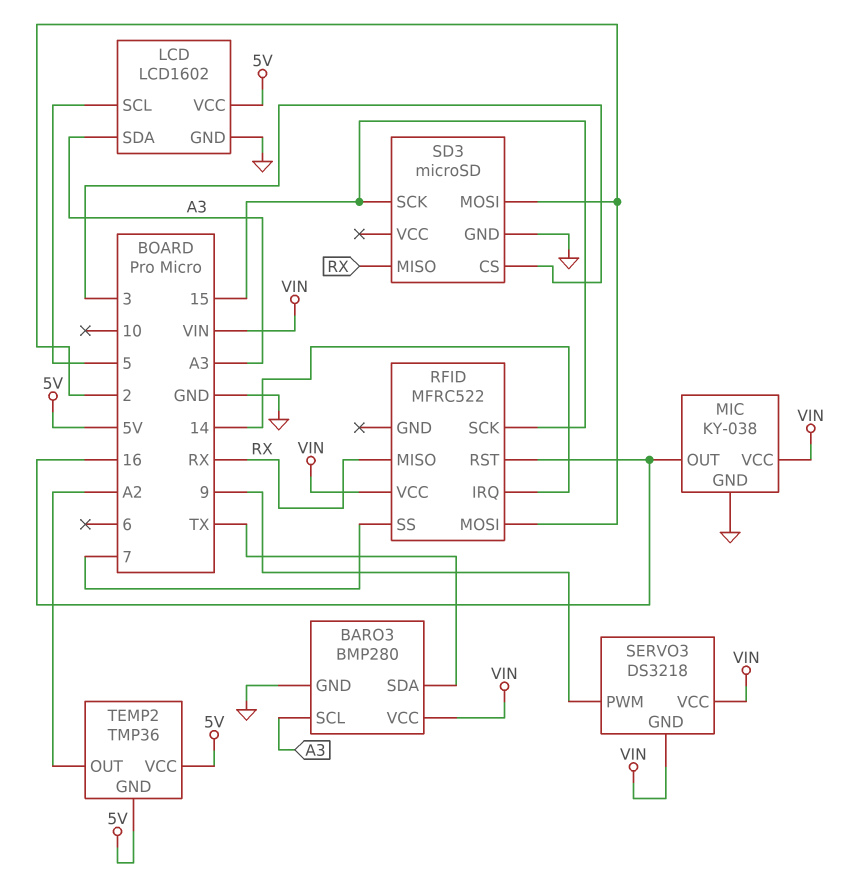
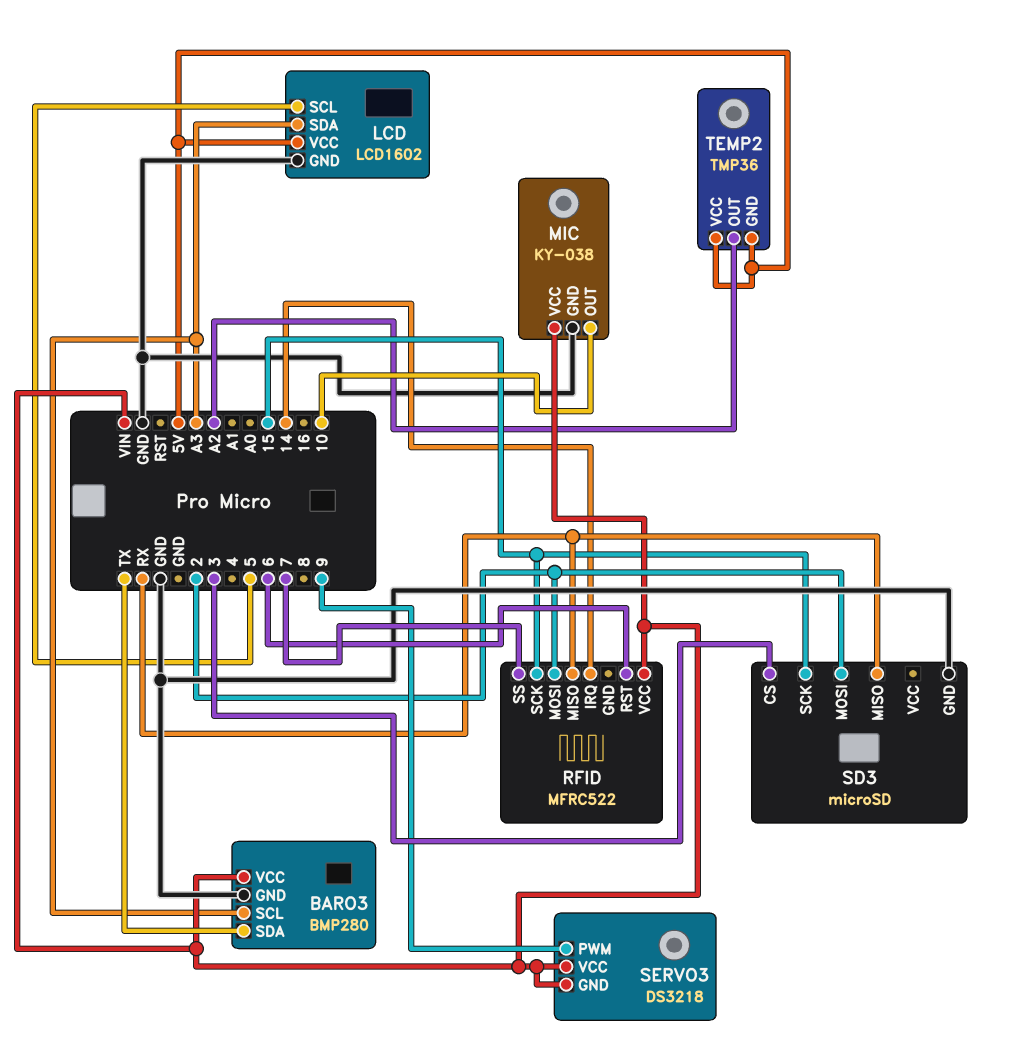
MIC pin OUT: 16 -> 10
RFID pin RST: 16 -> 6

